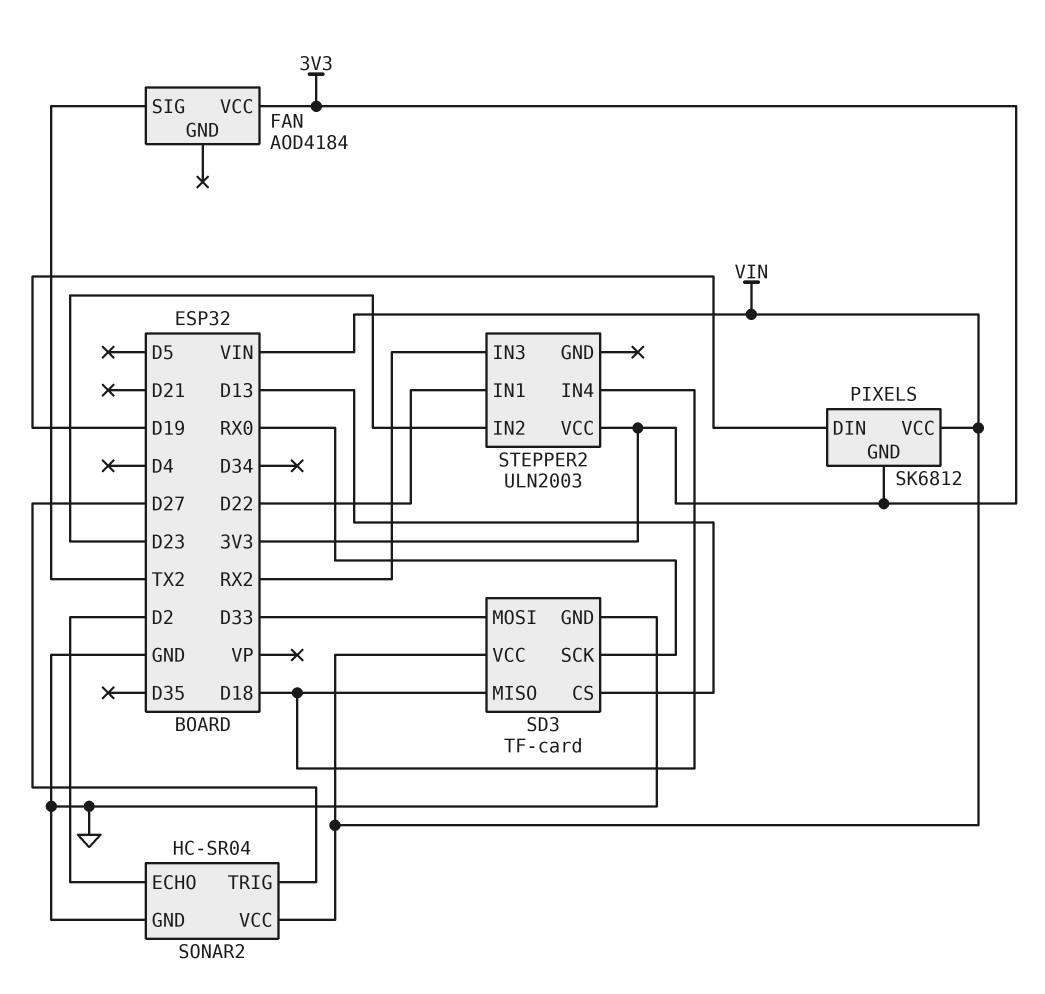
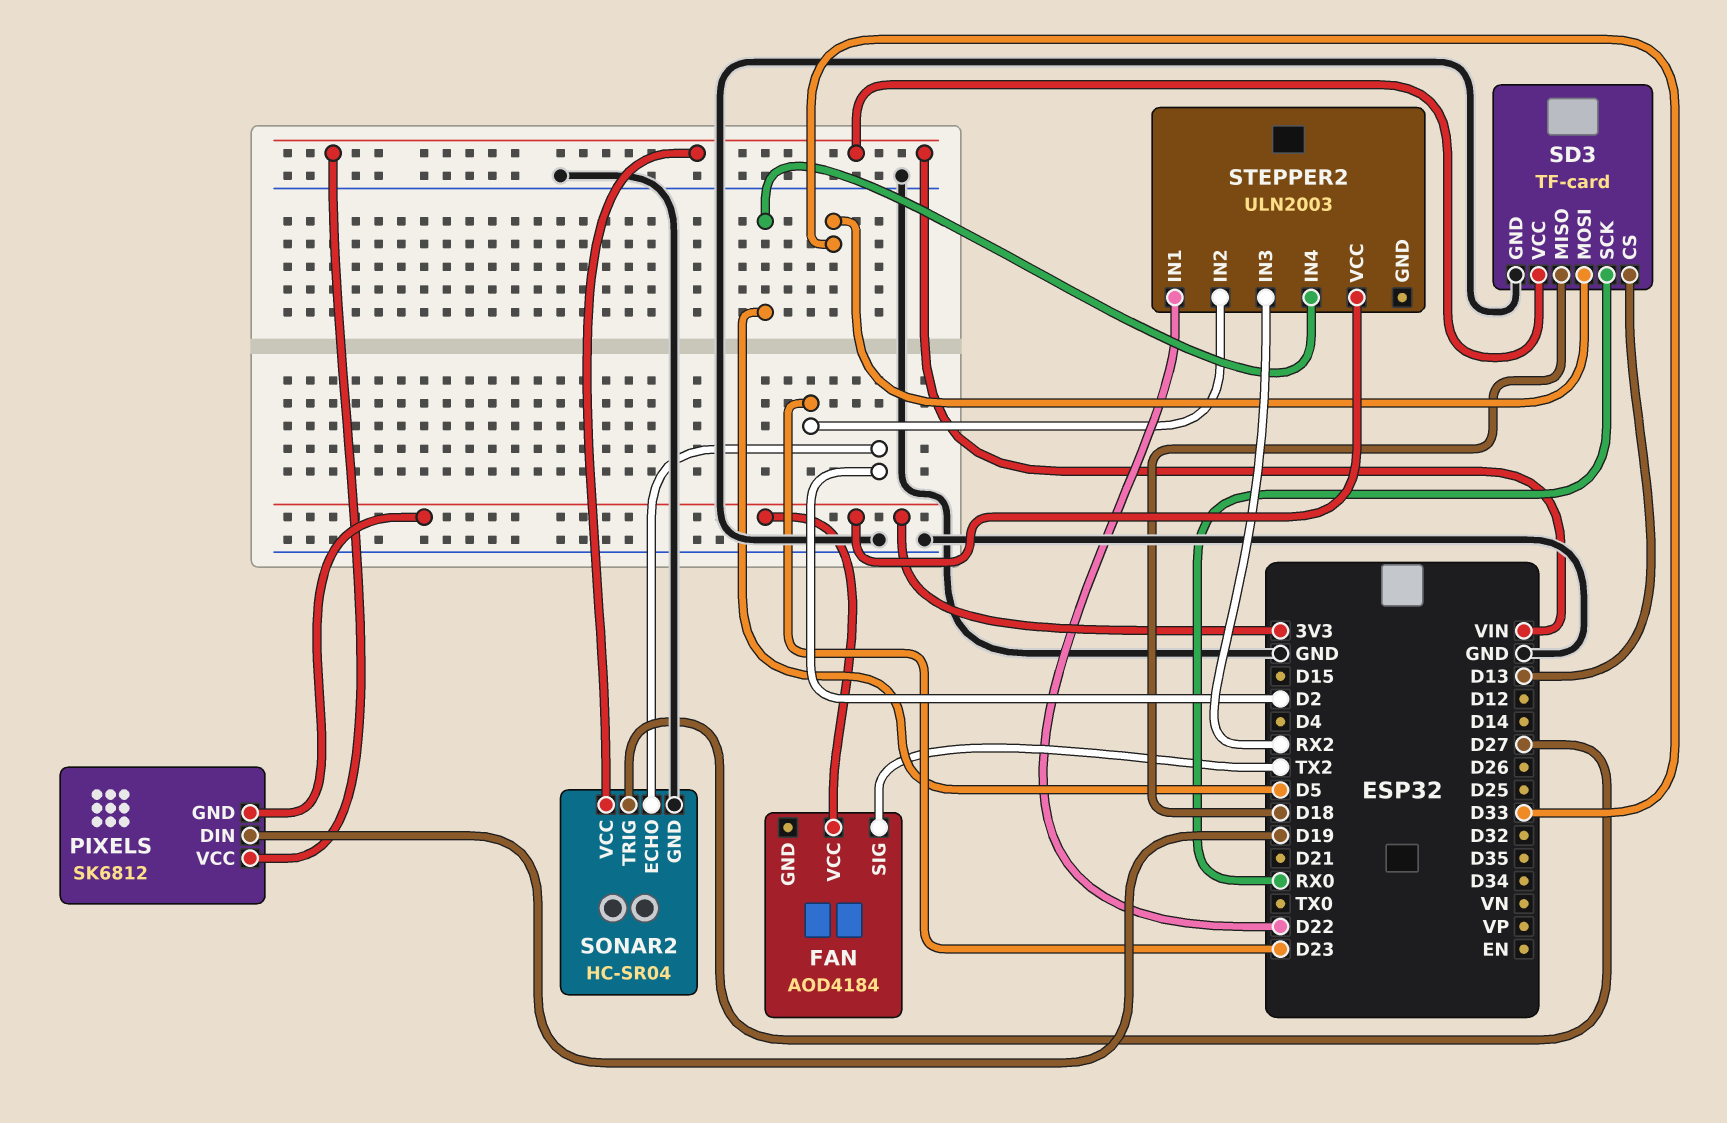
STEPPER2 pin IN4: D18 -> D5

